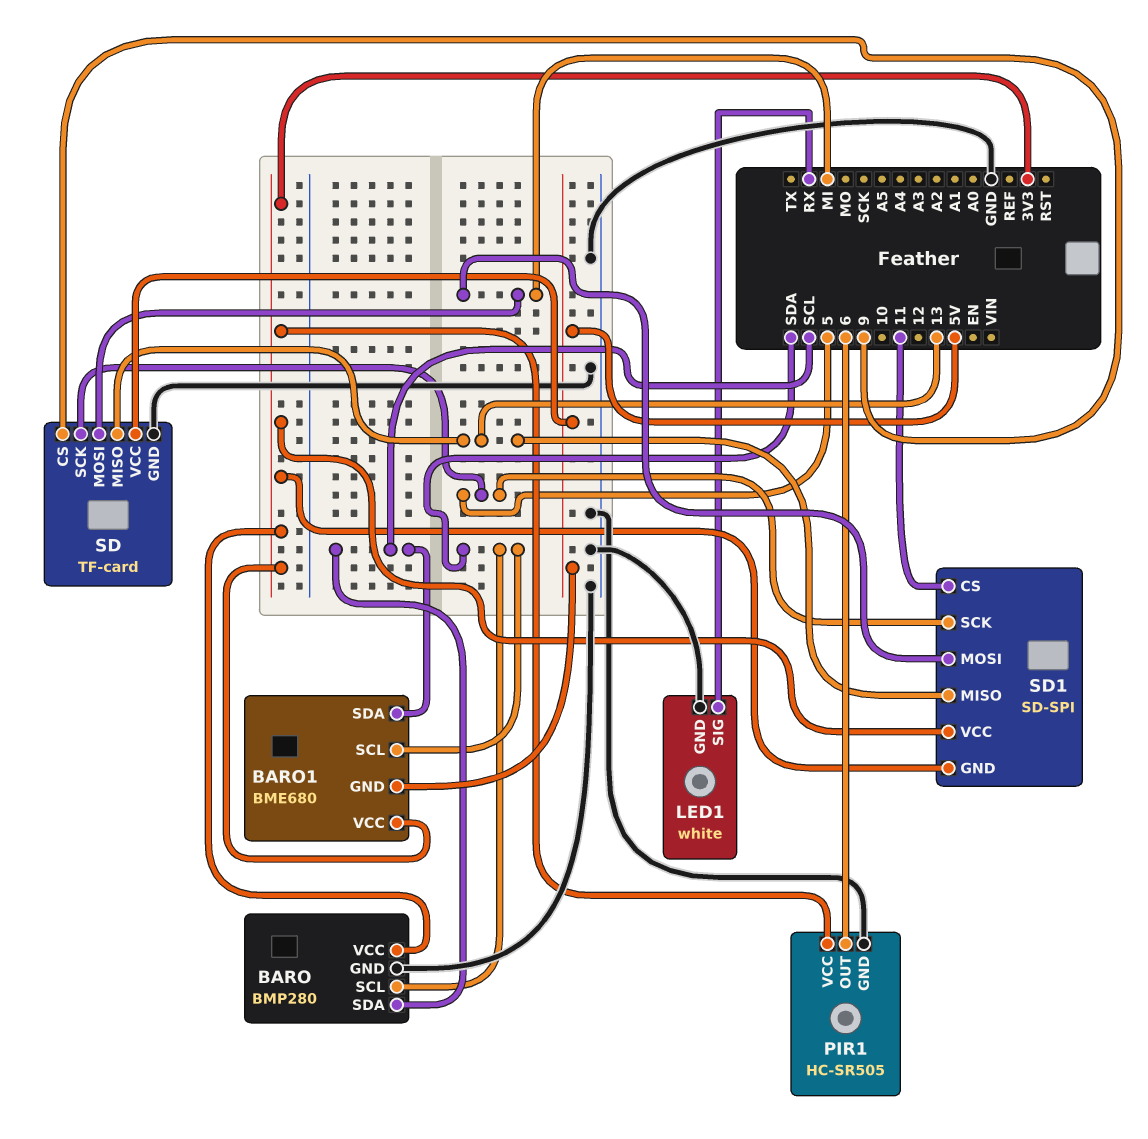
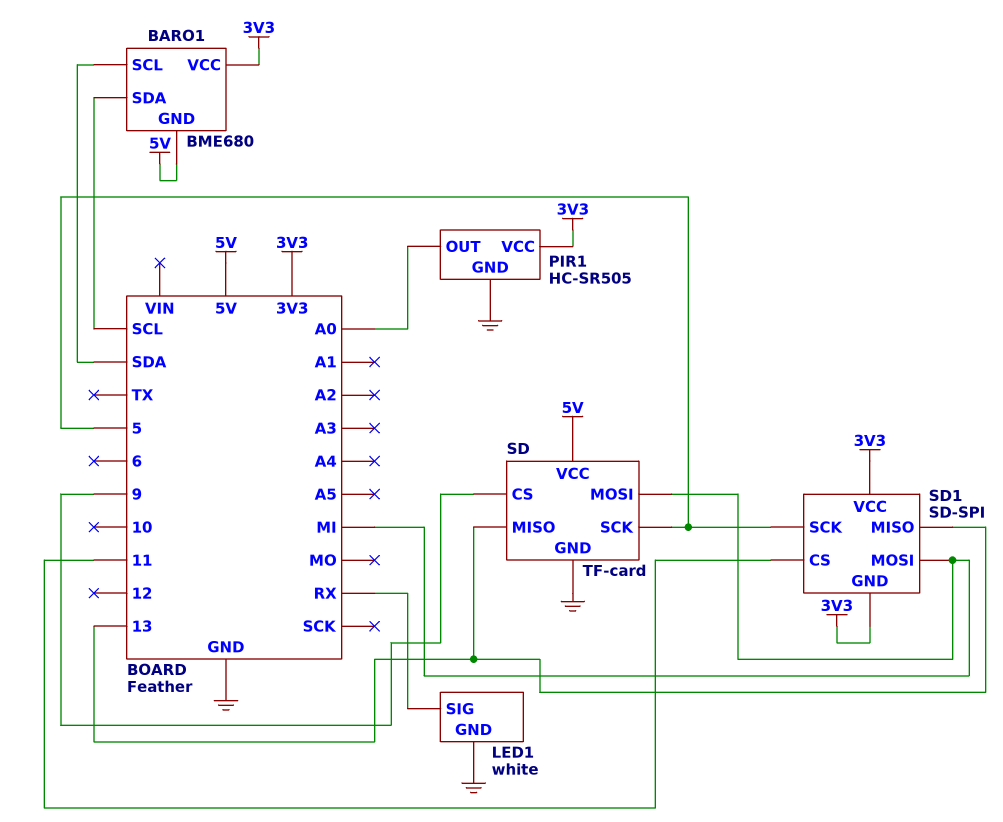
BARO: BMP280 -> none
BARO pin GND: GND -> none
BARO pin SCL: SDA -> none
BARO pin SDA: SCL -> none
BARO pin VCC: 3V3 -> none
PIR1 pin OUT: 6 -> A0

